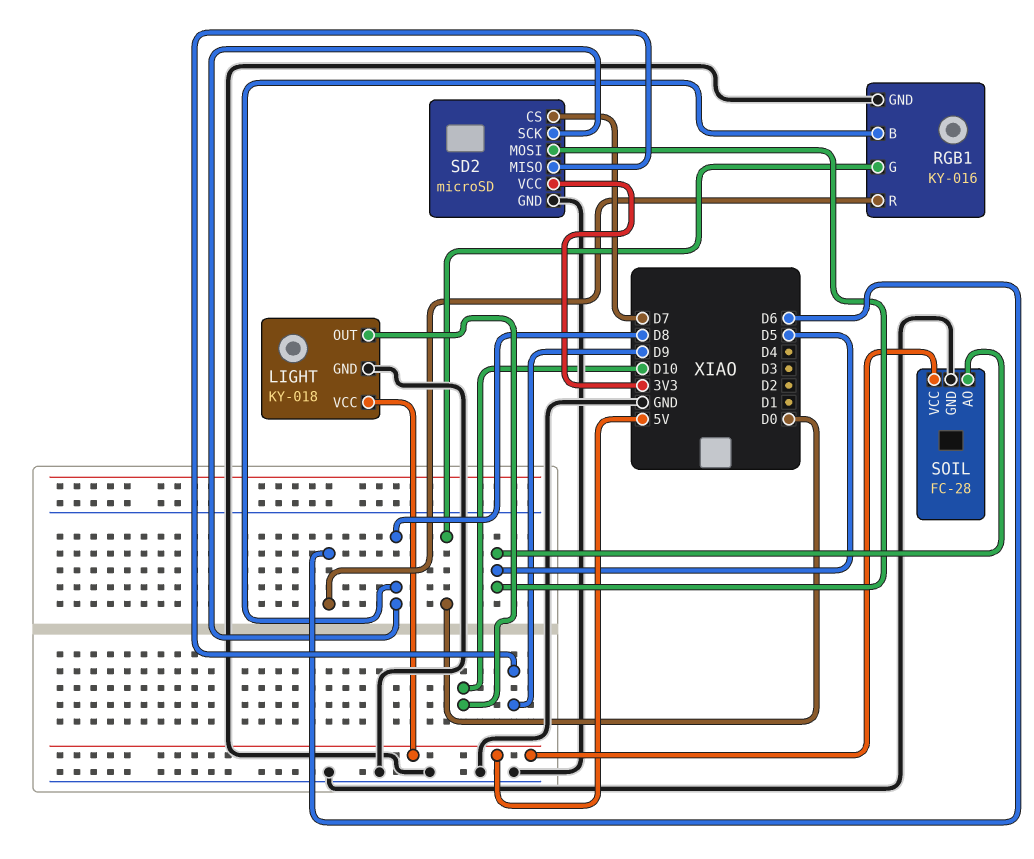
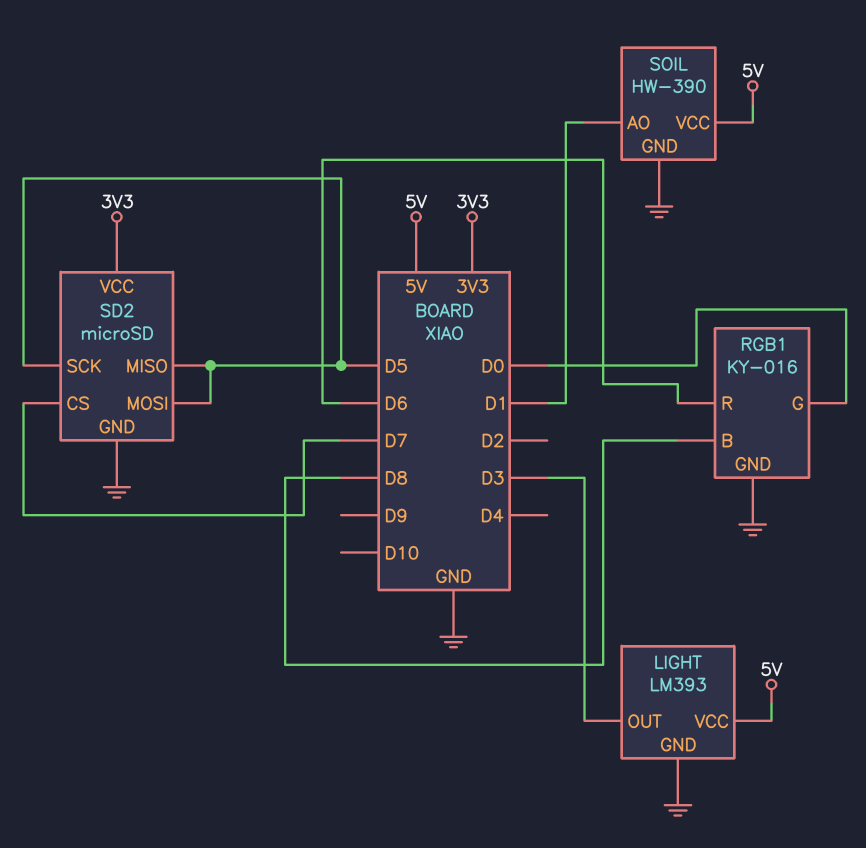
LIGHT: KY-018 -> LM393
LIGHT pin OUT: D10 -> D3
SD2 pin MISO: D9 -> D5
SD2 pin SCK: D8 -> D5
SOIL: FC-28 -> HW-390
SOIL pin AO: D5 -> D1

